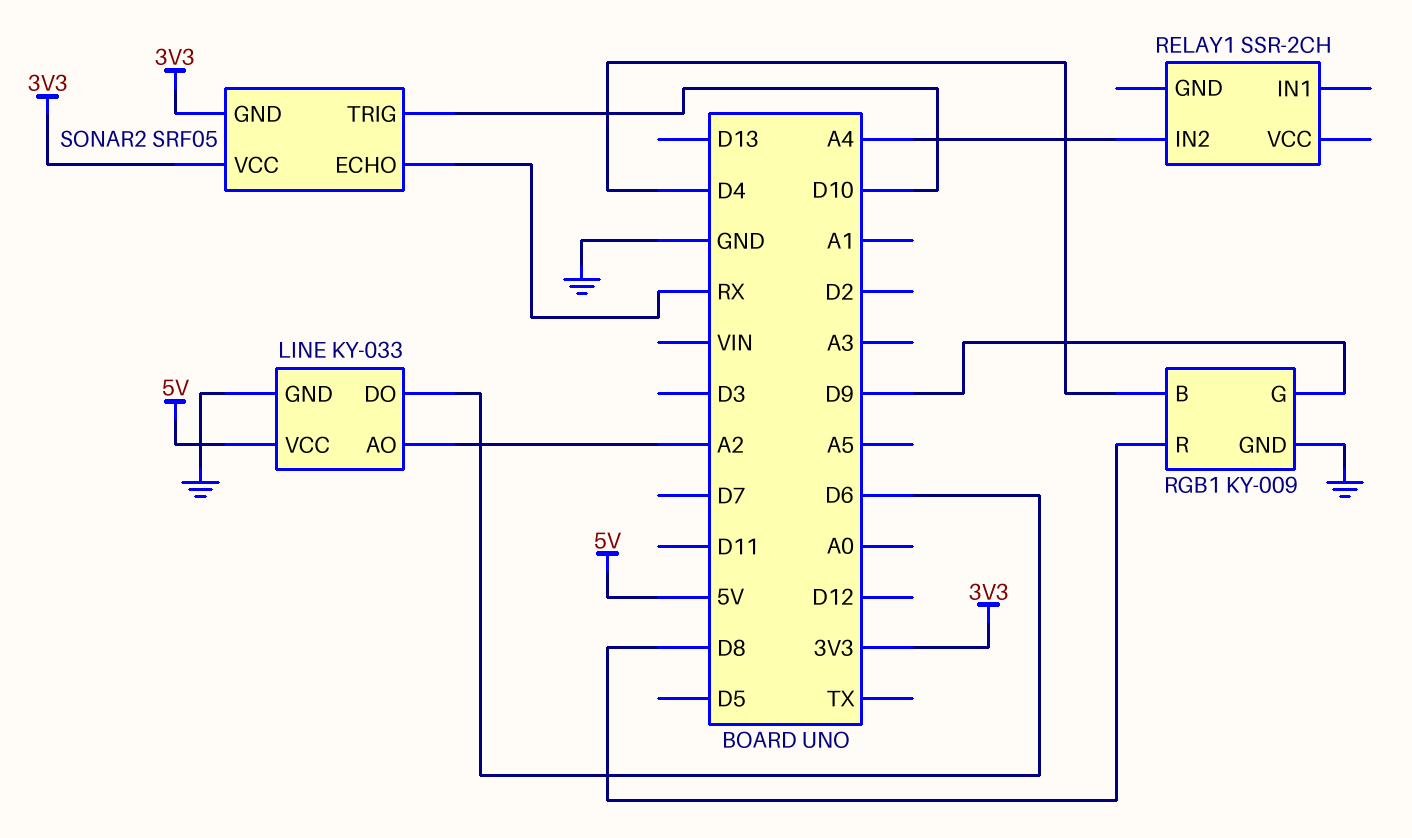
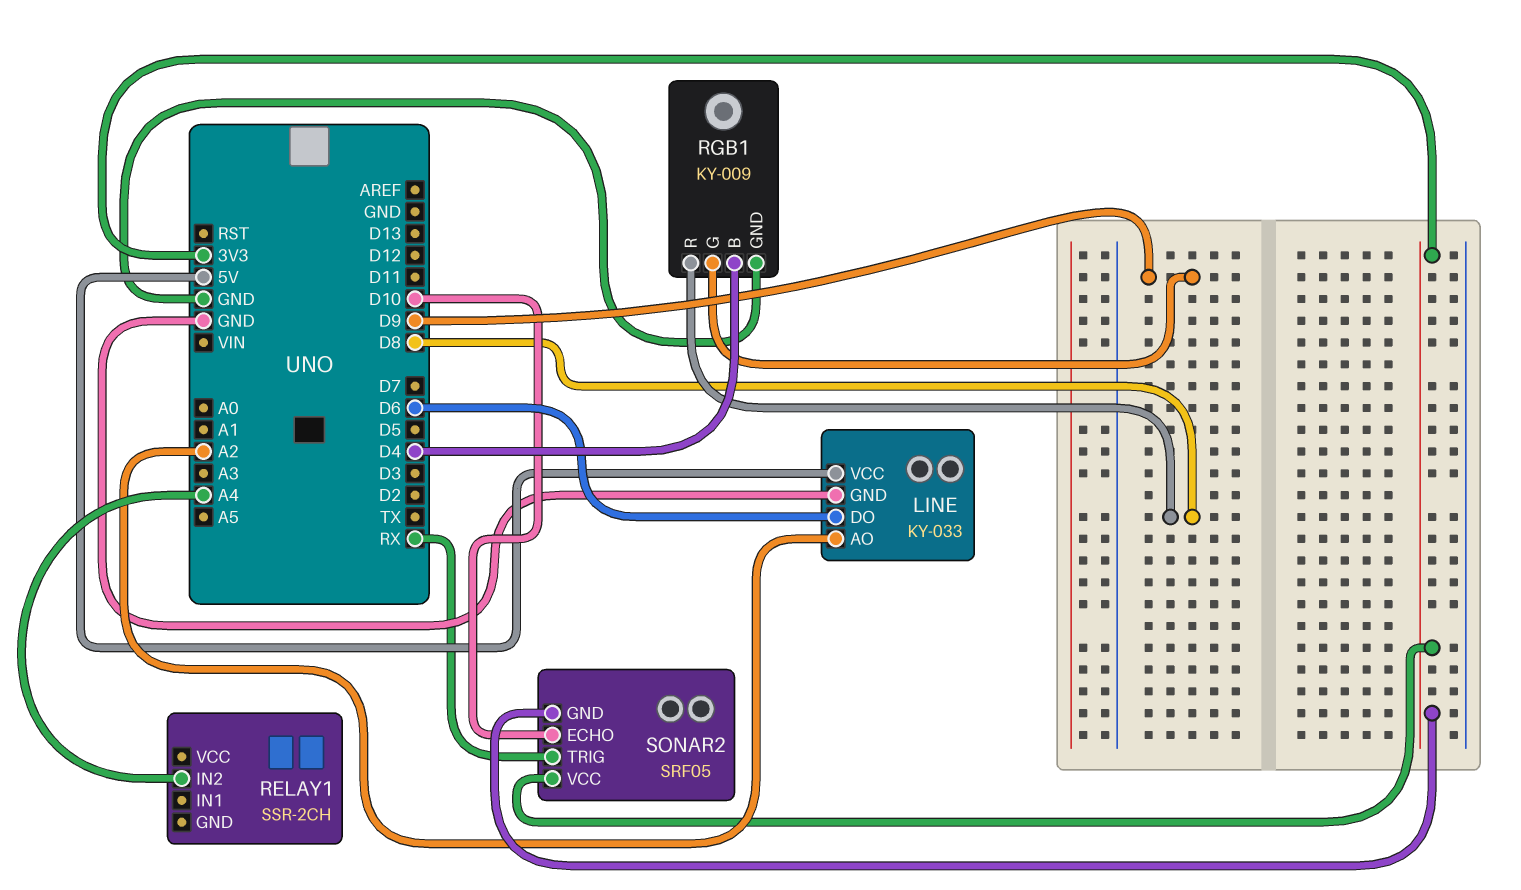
SONAR2 pin ECHO: RX -> D10
SONAR2 pin TRIG: D10 -> RX

